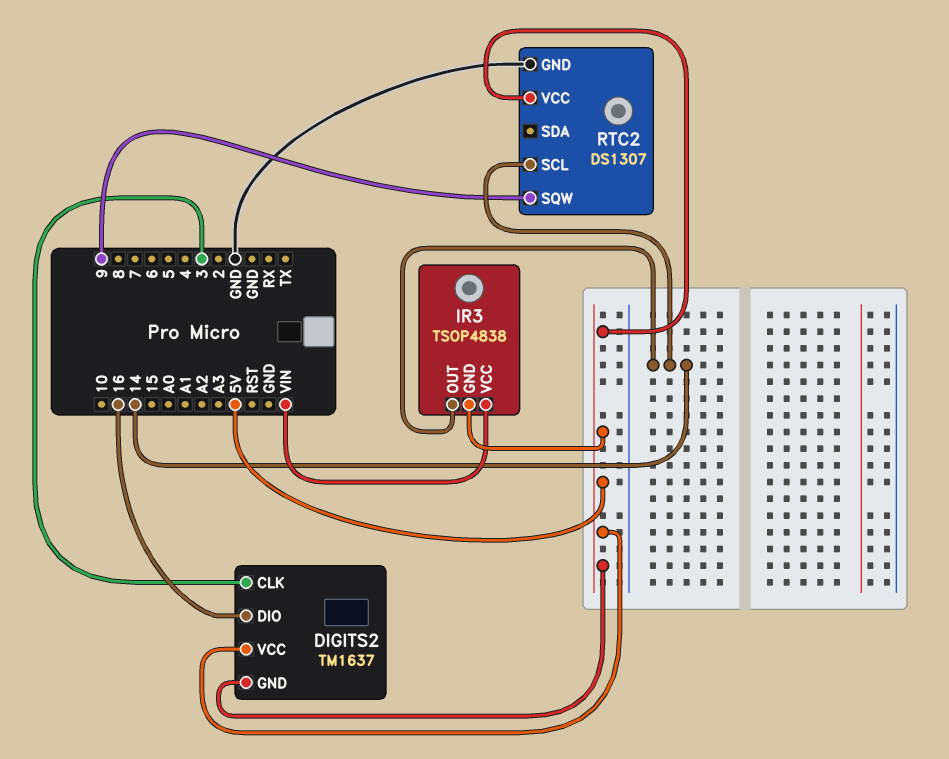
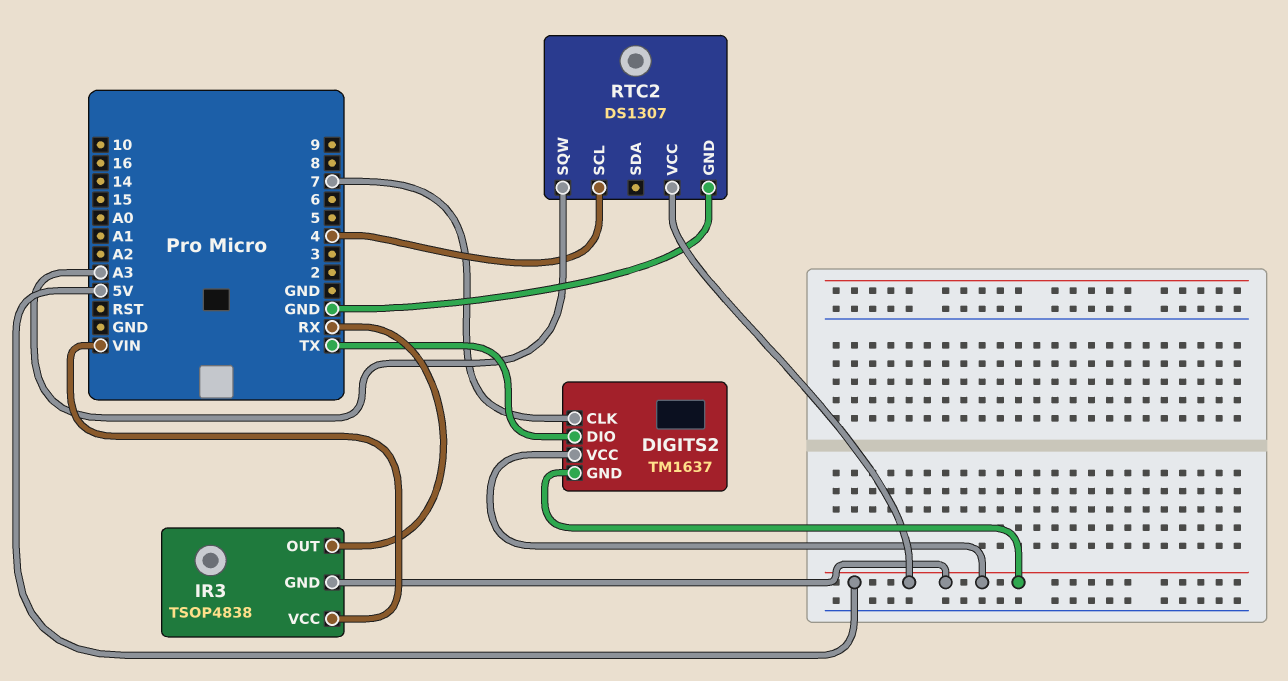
DIGITS2 pin CLK: 3 -> 7
DIGITS2 pin DIO: 16 -> TX
IR3 pin OUT: 14 -> RX
RTC2 pin SCL: 14 -> 4
RTC2 pin SQW: 9 -> A3

